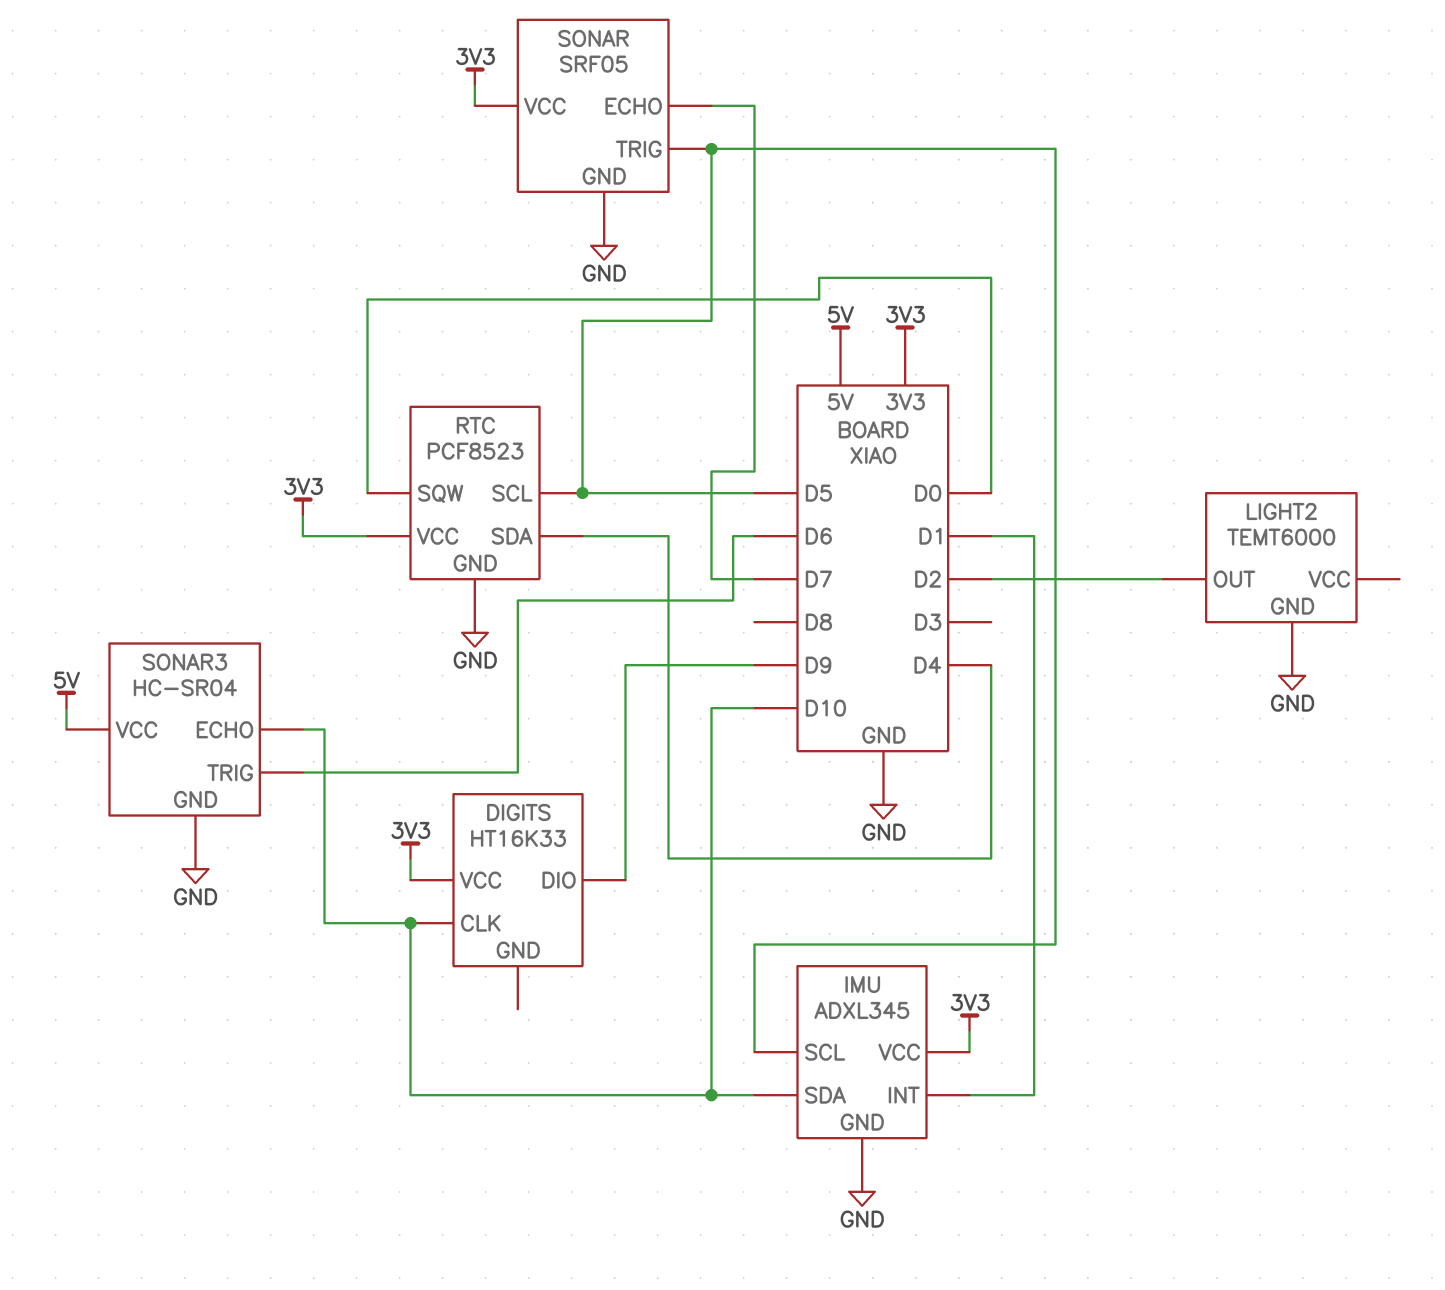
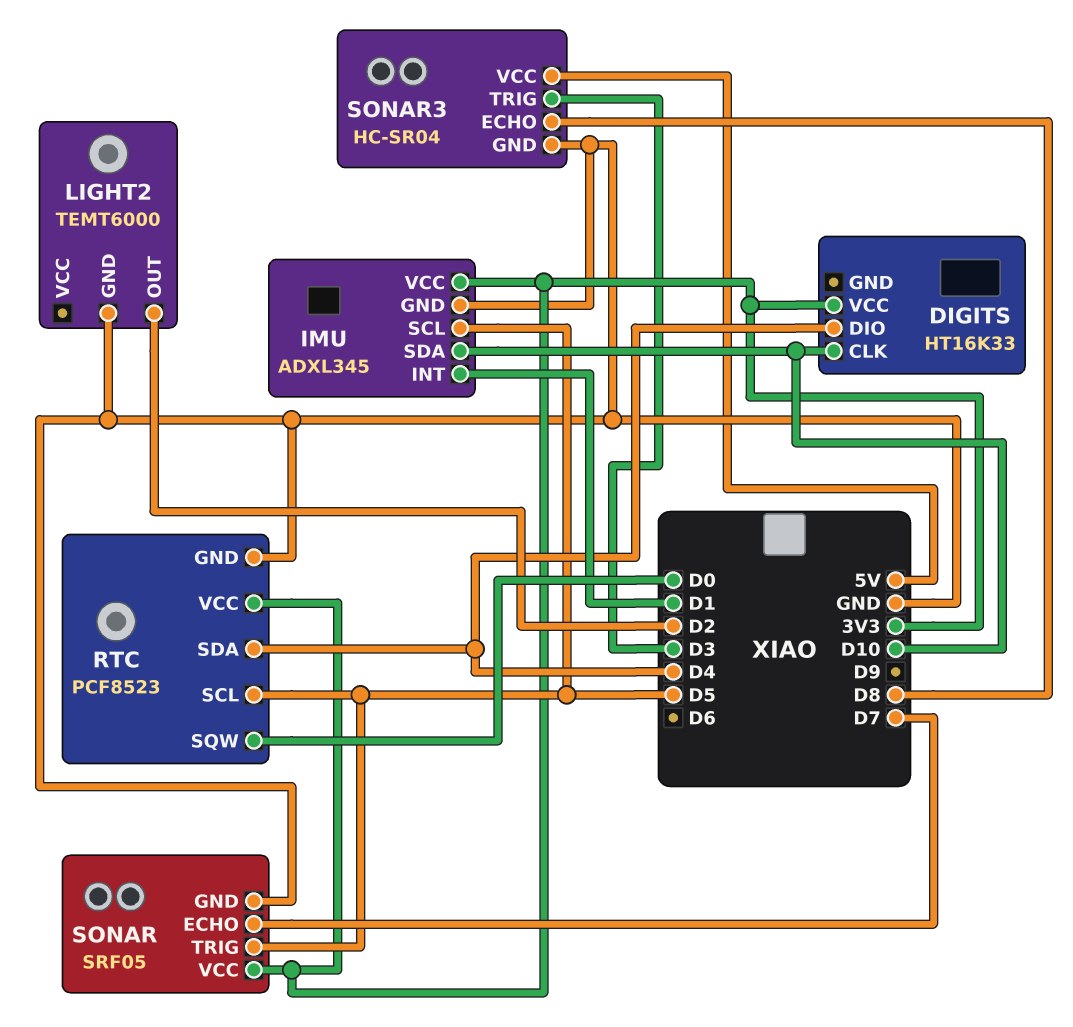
DIGITS pin DIO: D9 -> D4
SONAR3 pin ECHO: D10 -> D8
SONAR3 pin TRIG: D6 -> D3

